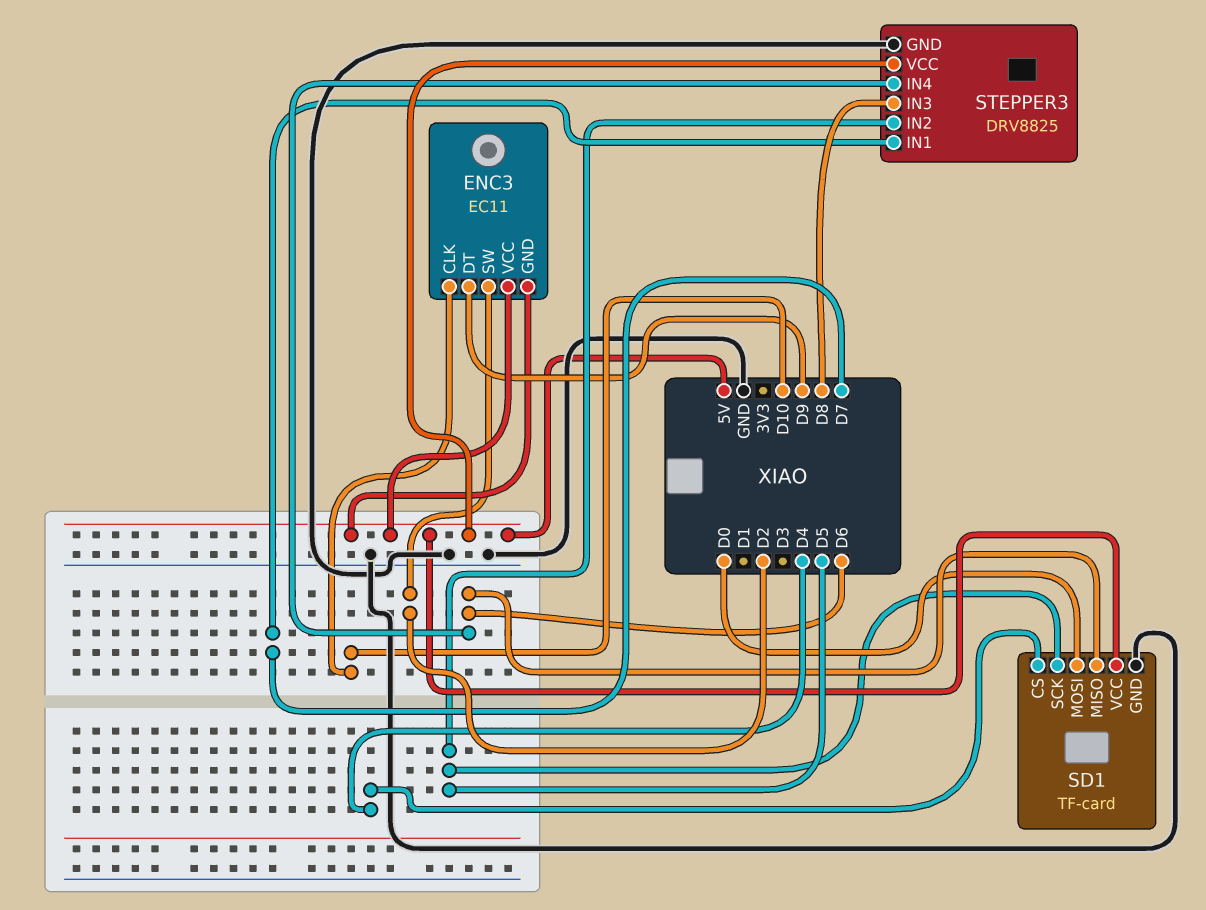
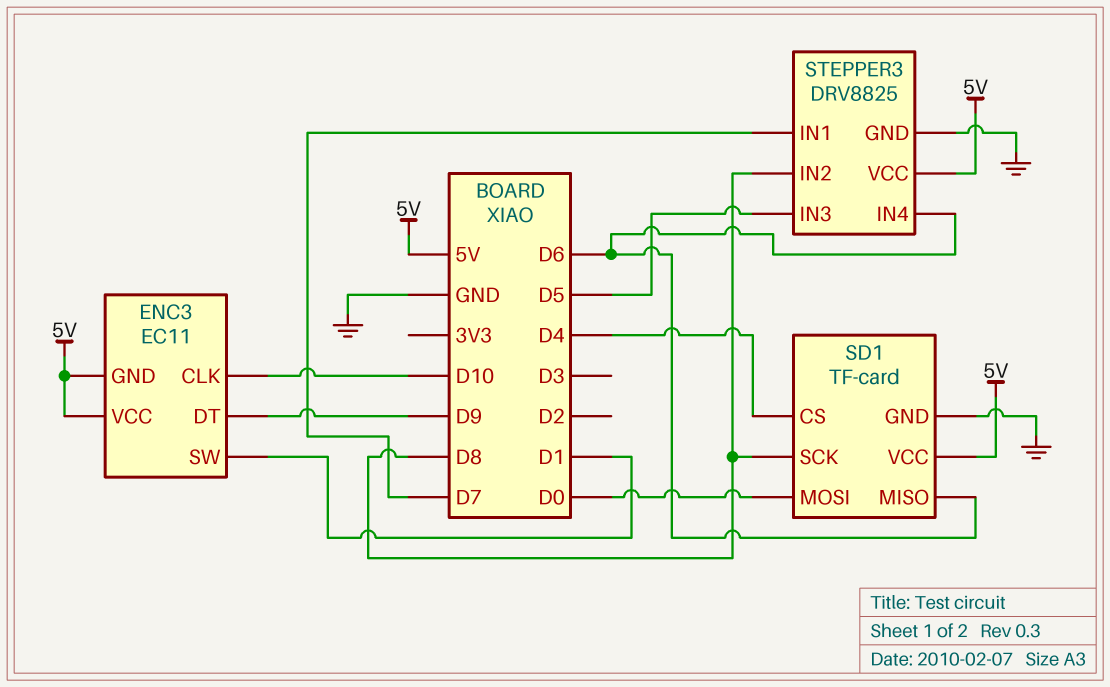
ENC3 pin SW: D2 -> D1
SD1 pin SCK: D5 -> D8
STEPPER3 pin IN2: D5 -> D8
STEPPER3 pin IN3: D8 -> D5

